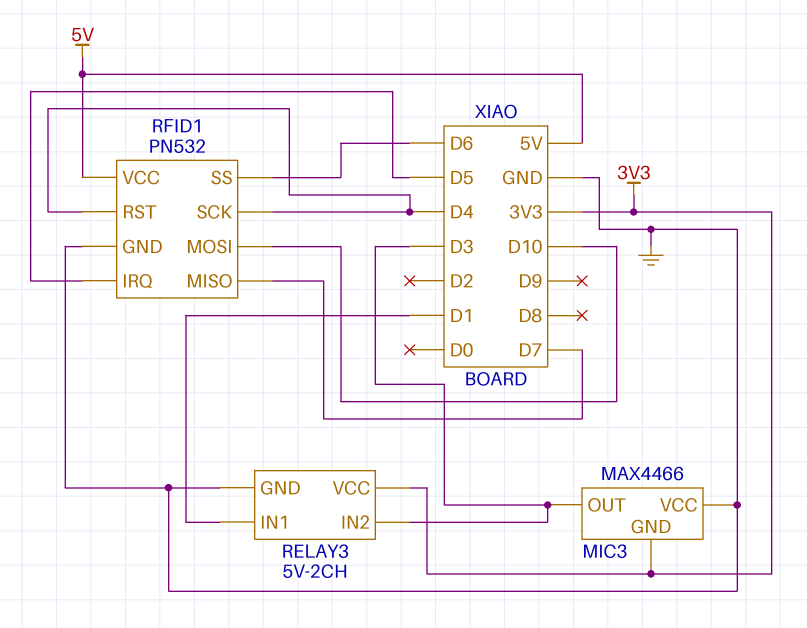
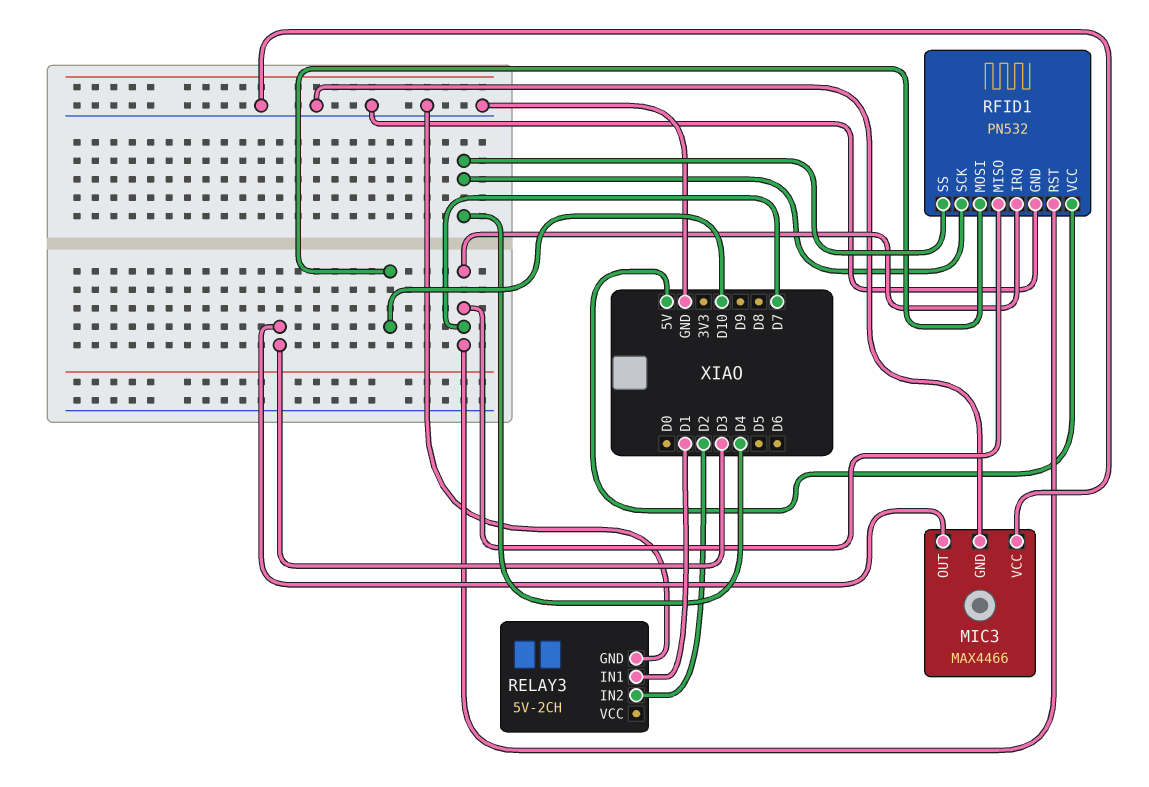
MIC3 pin GND: 3V3 -> GND
RELAY3 pin IN2: D3 -> D2
RELAY3 pin VCC: 3V3 -> none
RFID1 pin IRQ: D5 -> D7
RFID1 pin RST: D4 -> D7
RFID1 pin SS: D6 -> D4

